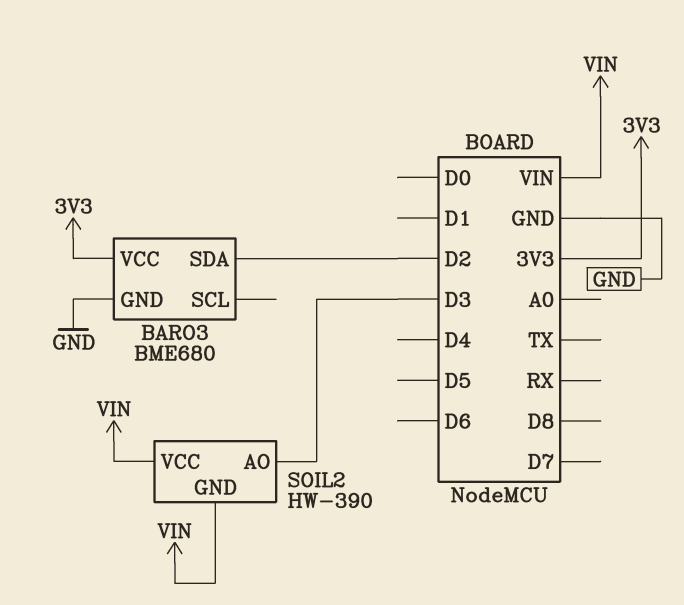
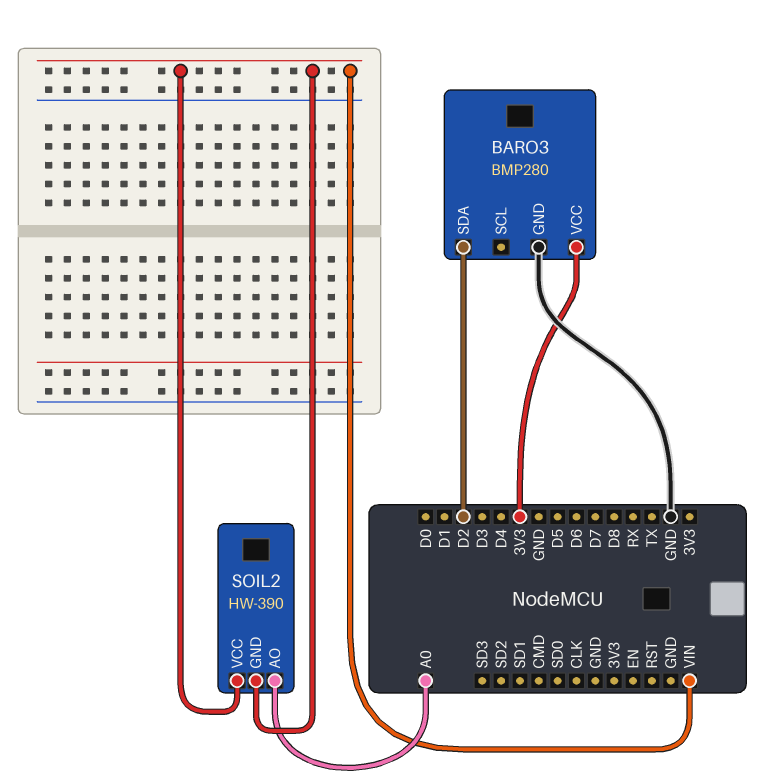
BARO3: BME680 -> BMP280
SOIL2 pin AO: D3 -> A0

